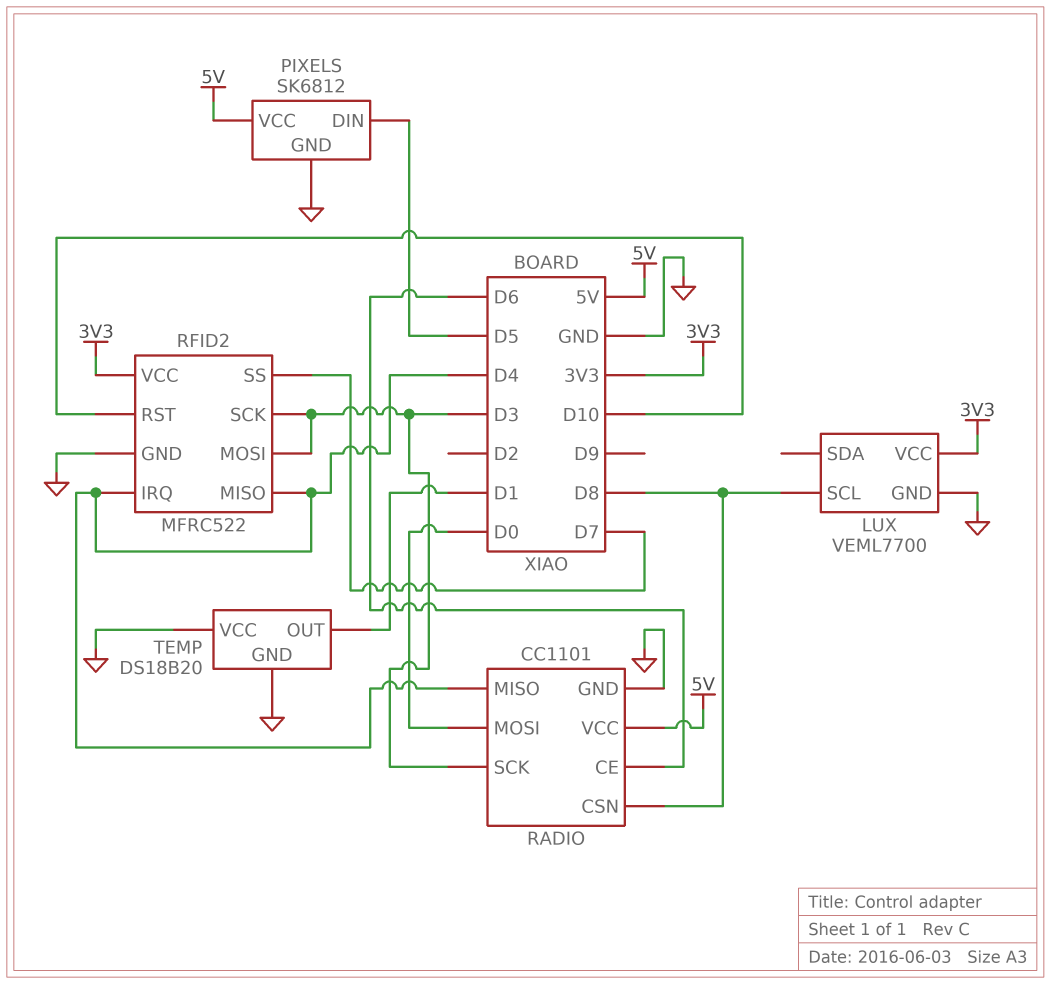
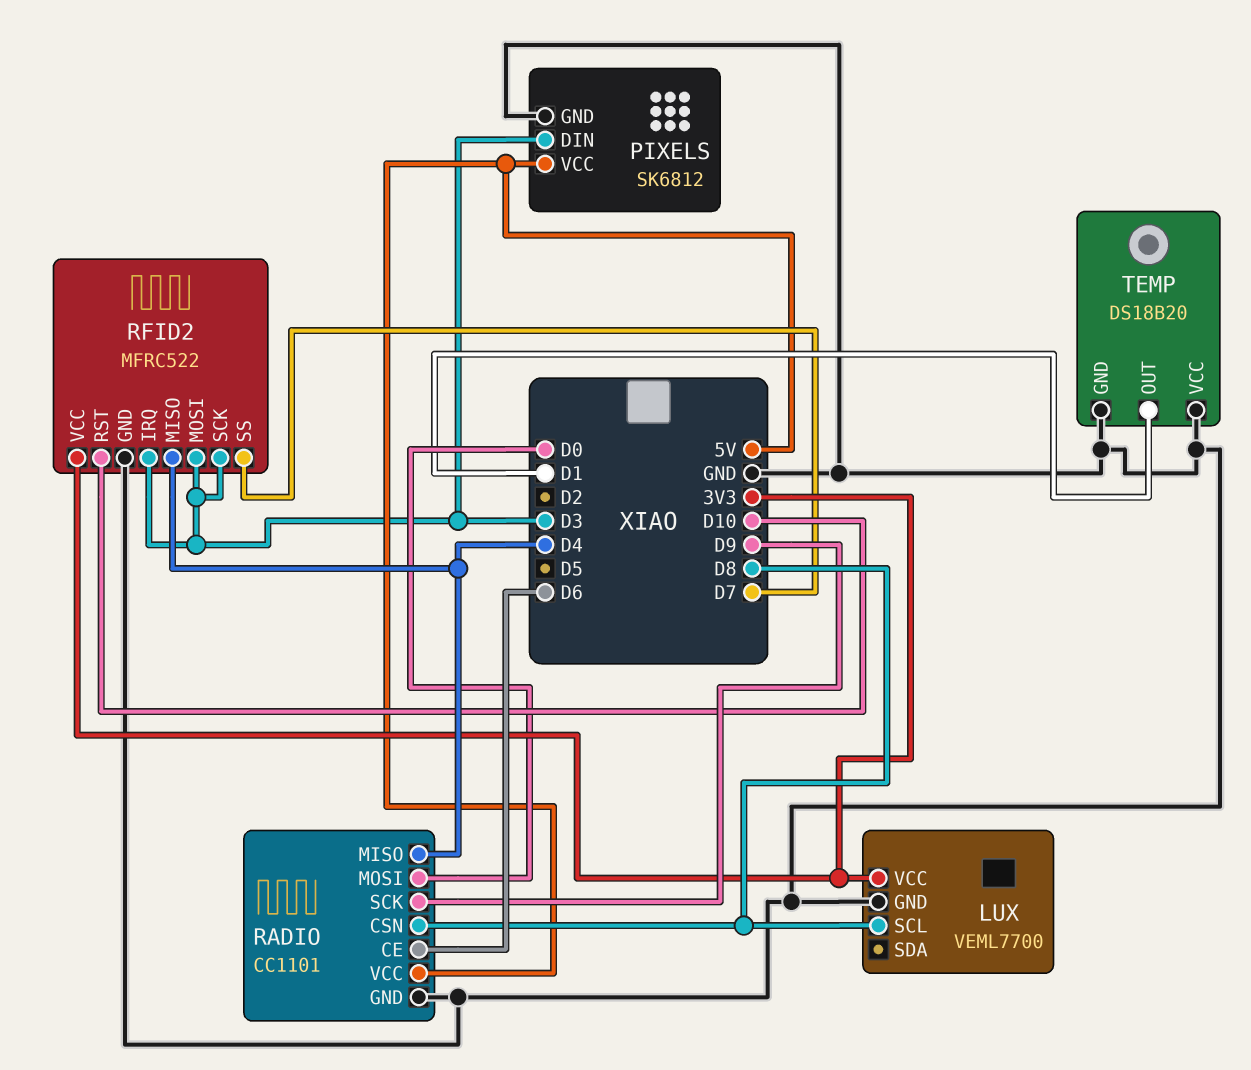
PIXELS pin DIN: D5 -> D3
RADIO pin SCK: D3 -> D9
RFID2 pin IRQ: D4 -> D3

